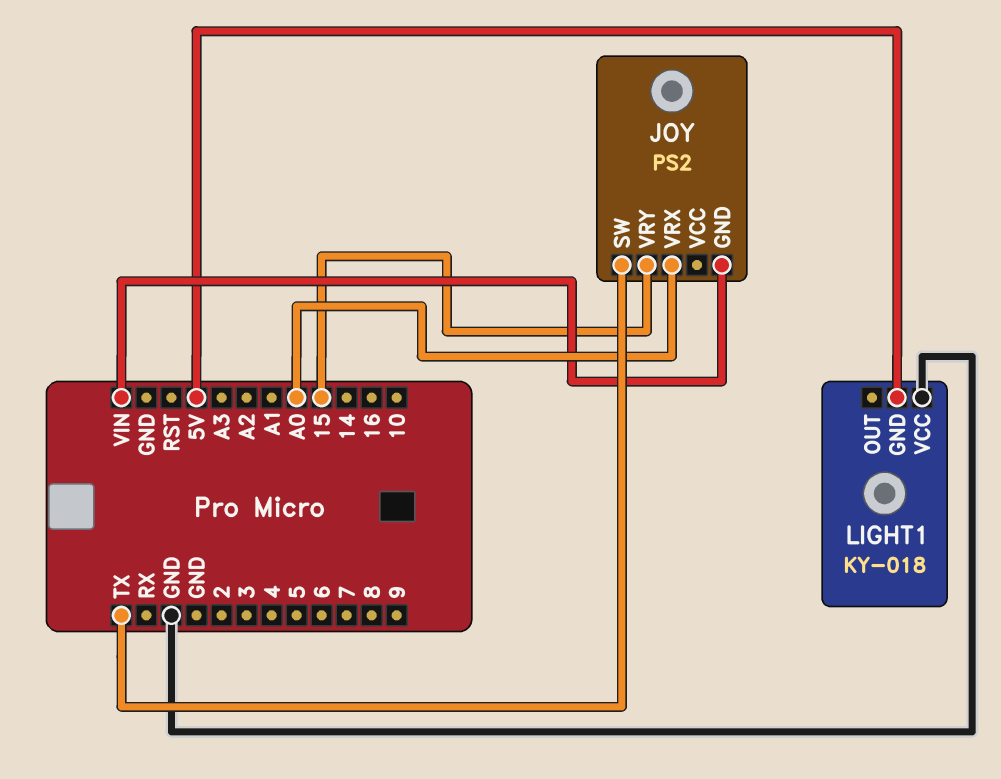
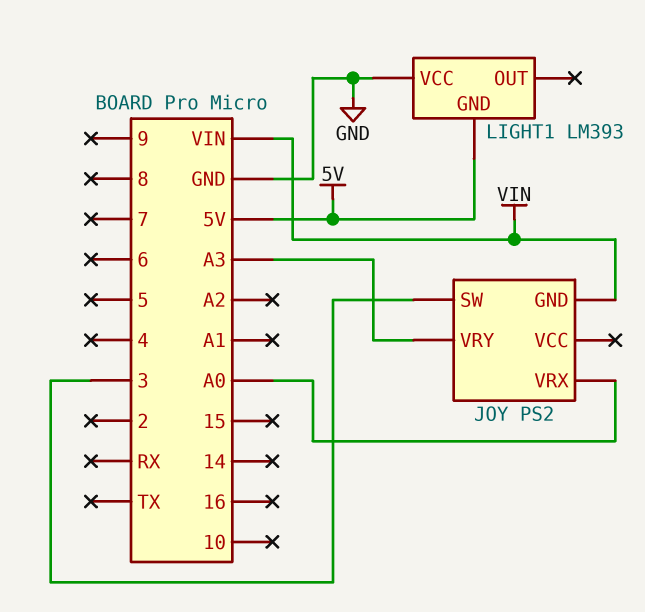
JOY pin SW: TX -> 3
JOY pin VRY: 15 -> A3
LIGHT1: KY-018 -> LM393

